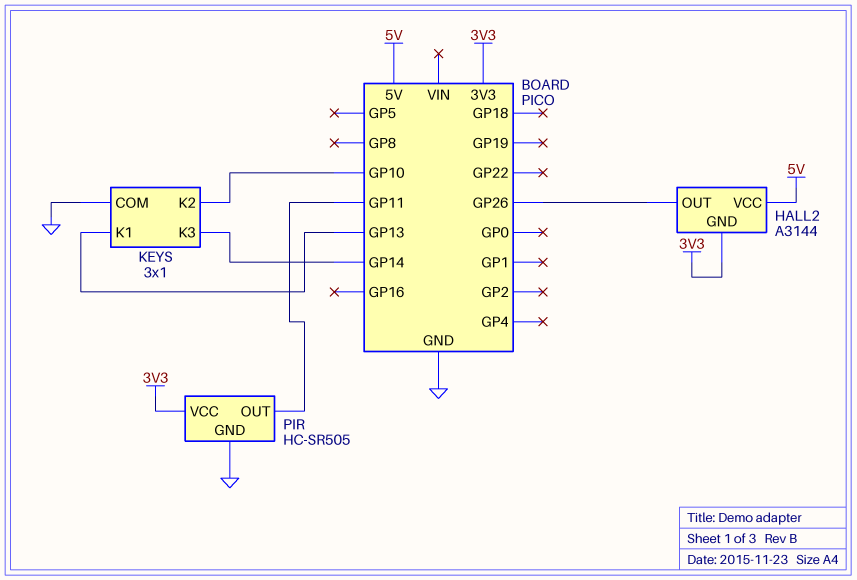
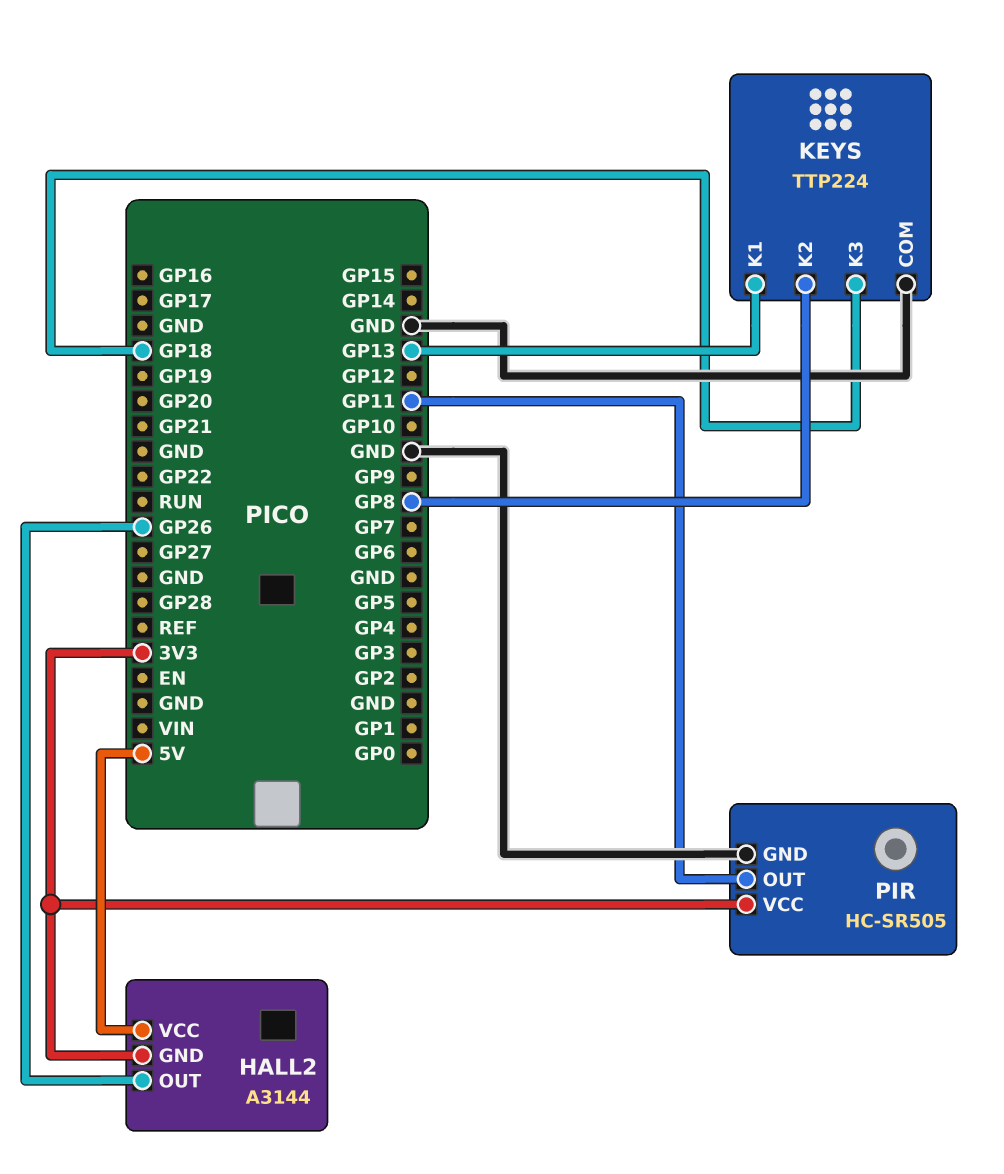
KEYS: 3x1 -> TTP224
KEYS pin K2: GP10 -> GP8
KEYS pin K3: GP14 -> GP18

